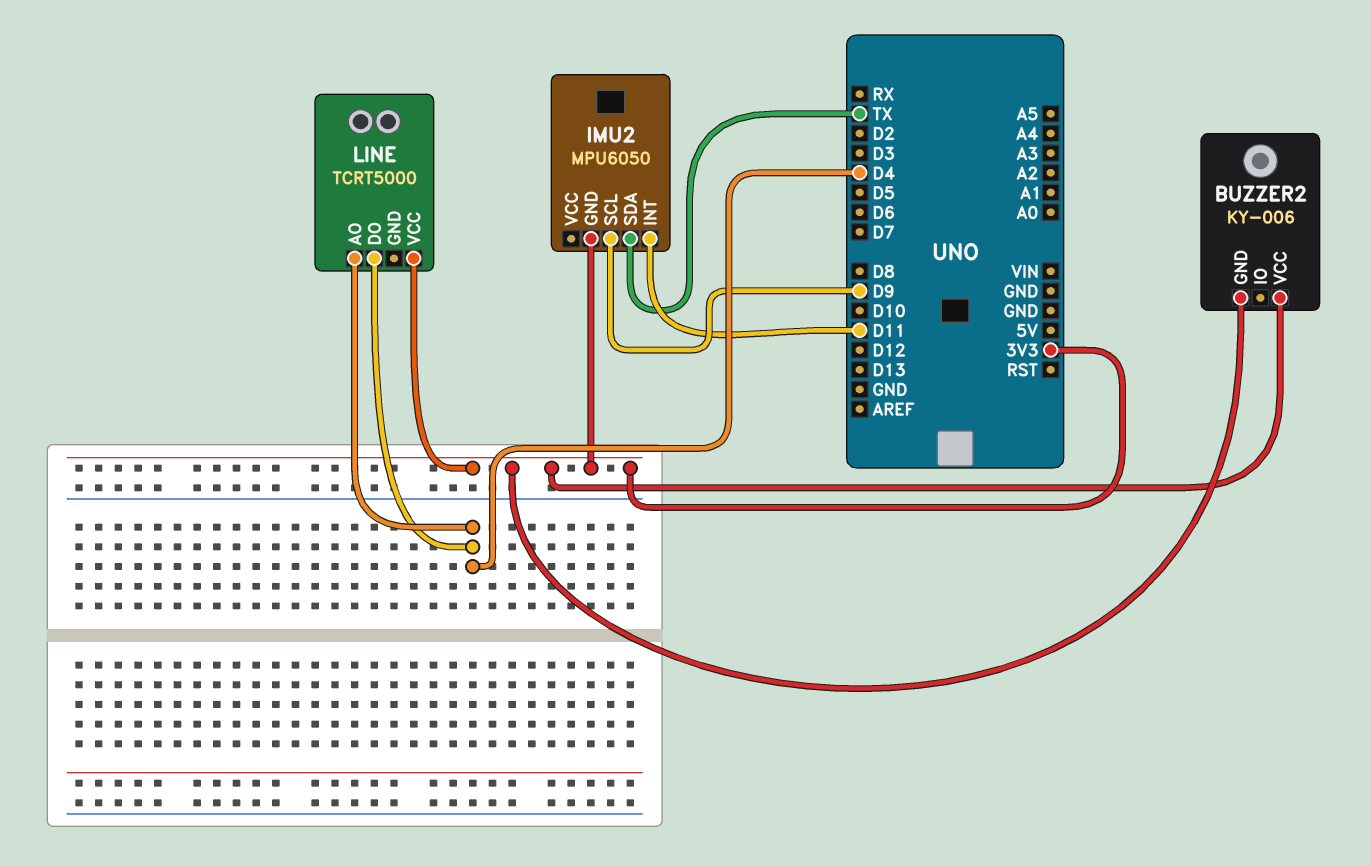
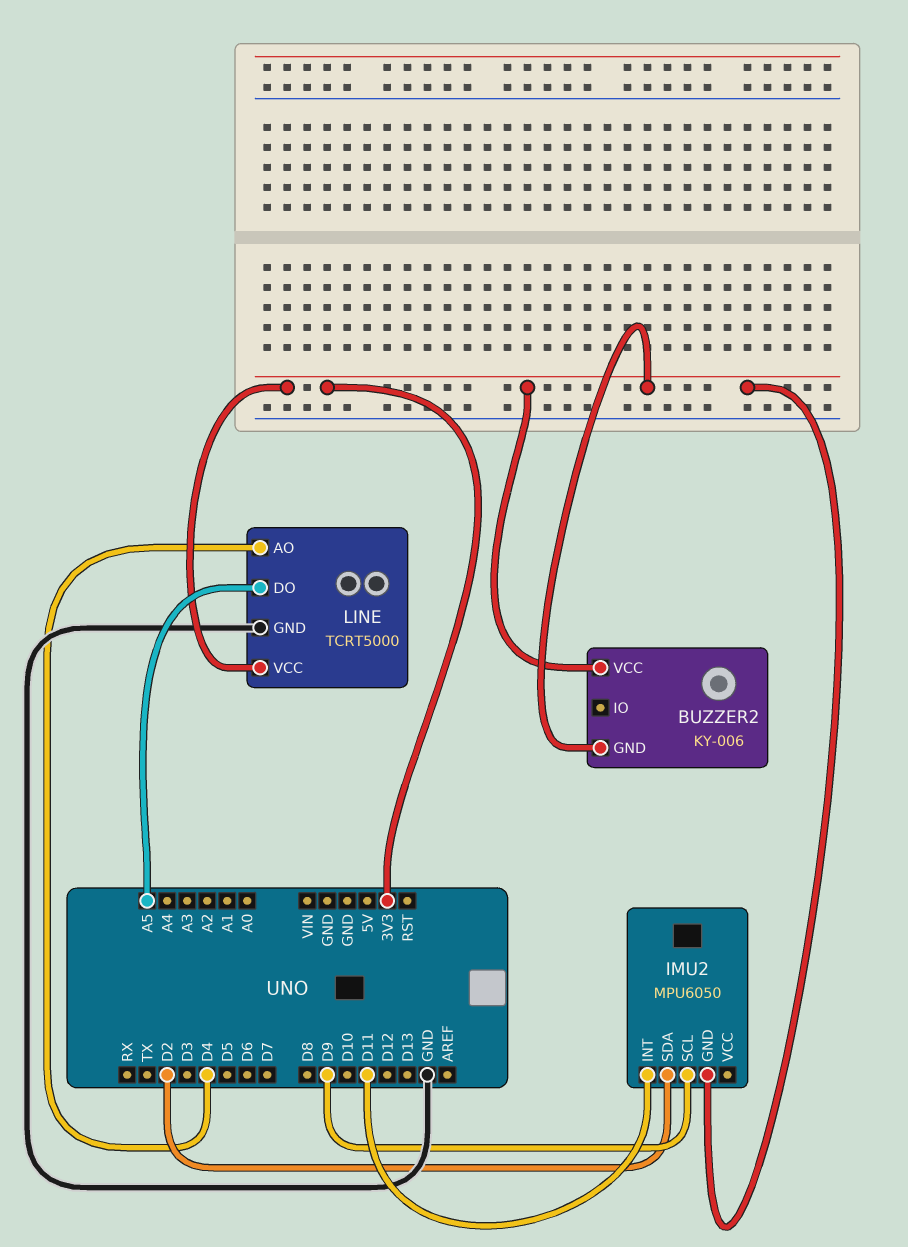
IMU2 pin SDA: TX -> D2
LINE pin DO: D4 -> A5
LINE pin GND: none -> GND

